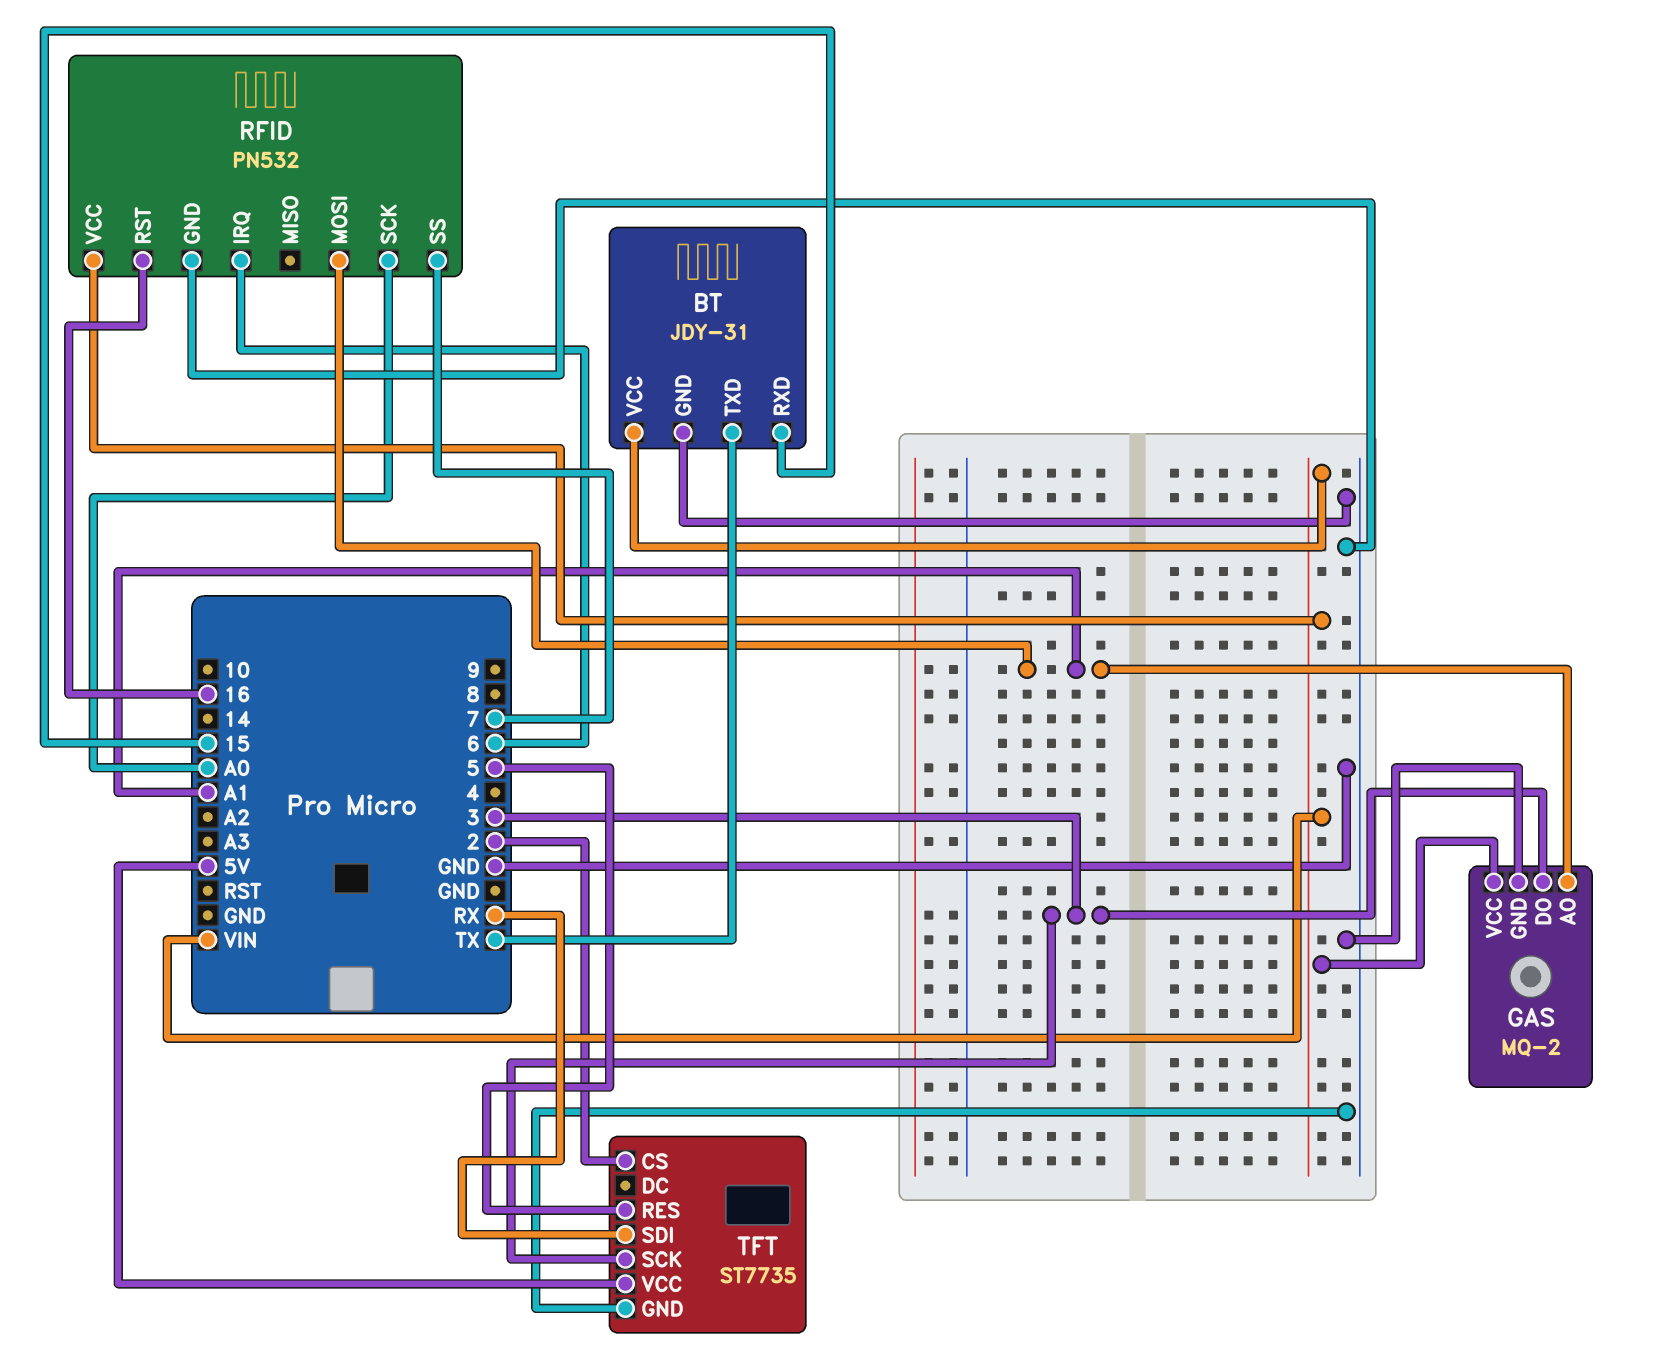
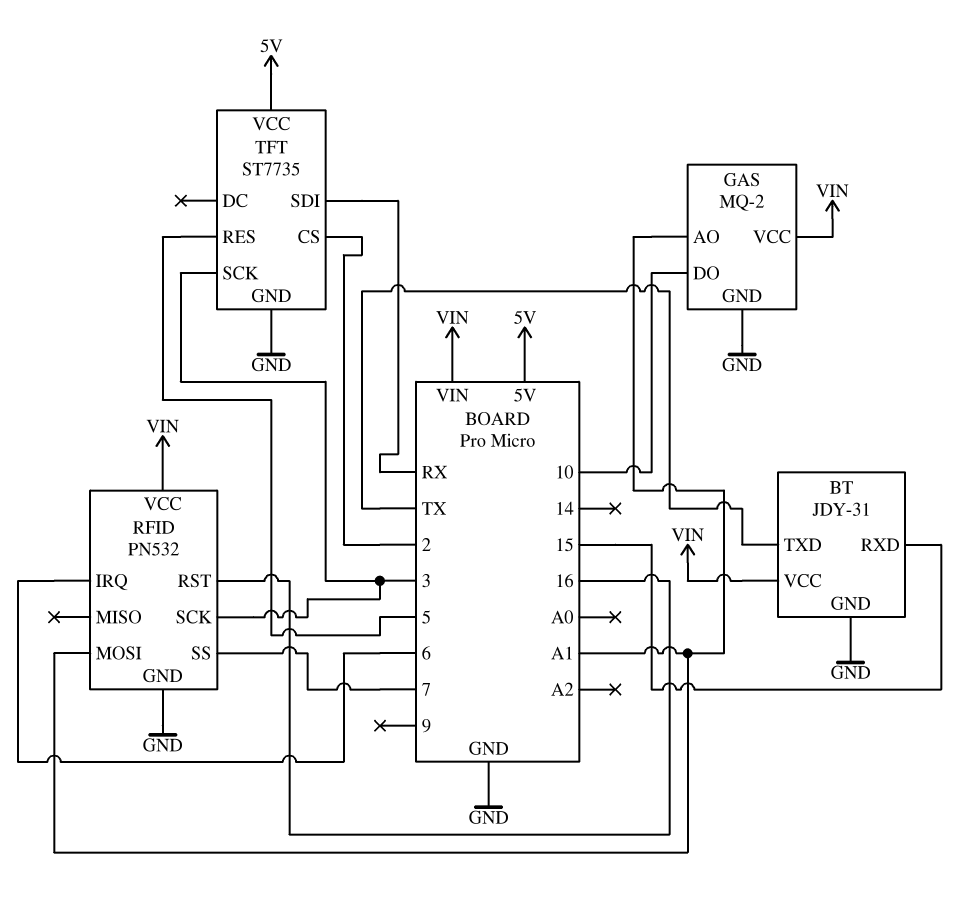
GAS pin DO: 3 -> 10
RFID pin SCK: A0 -> 3

